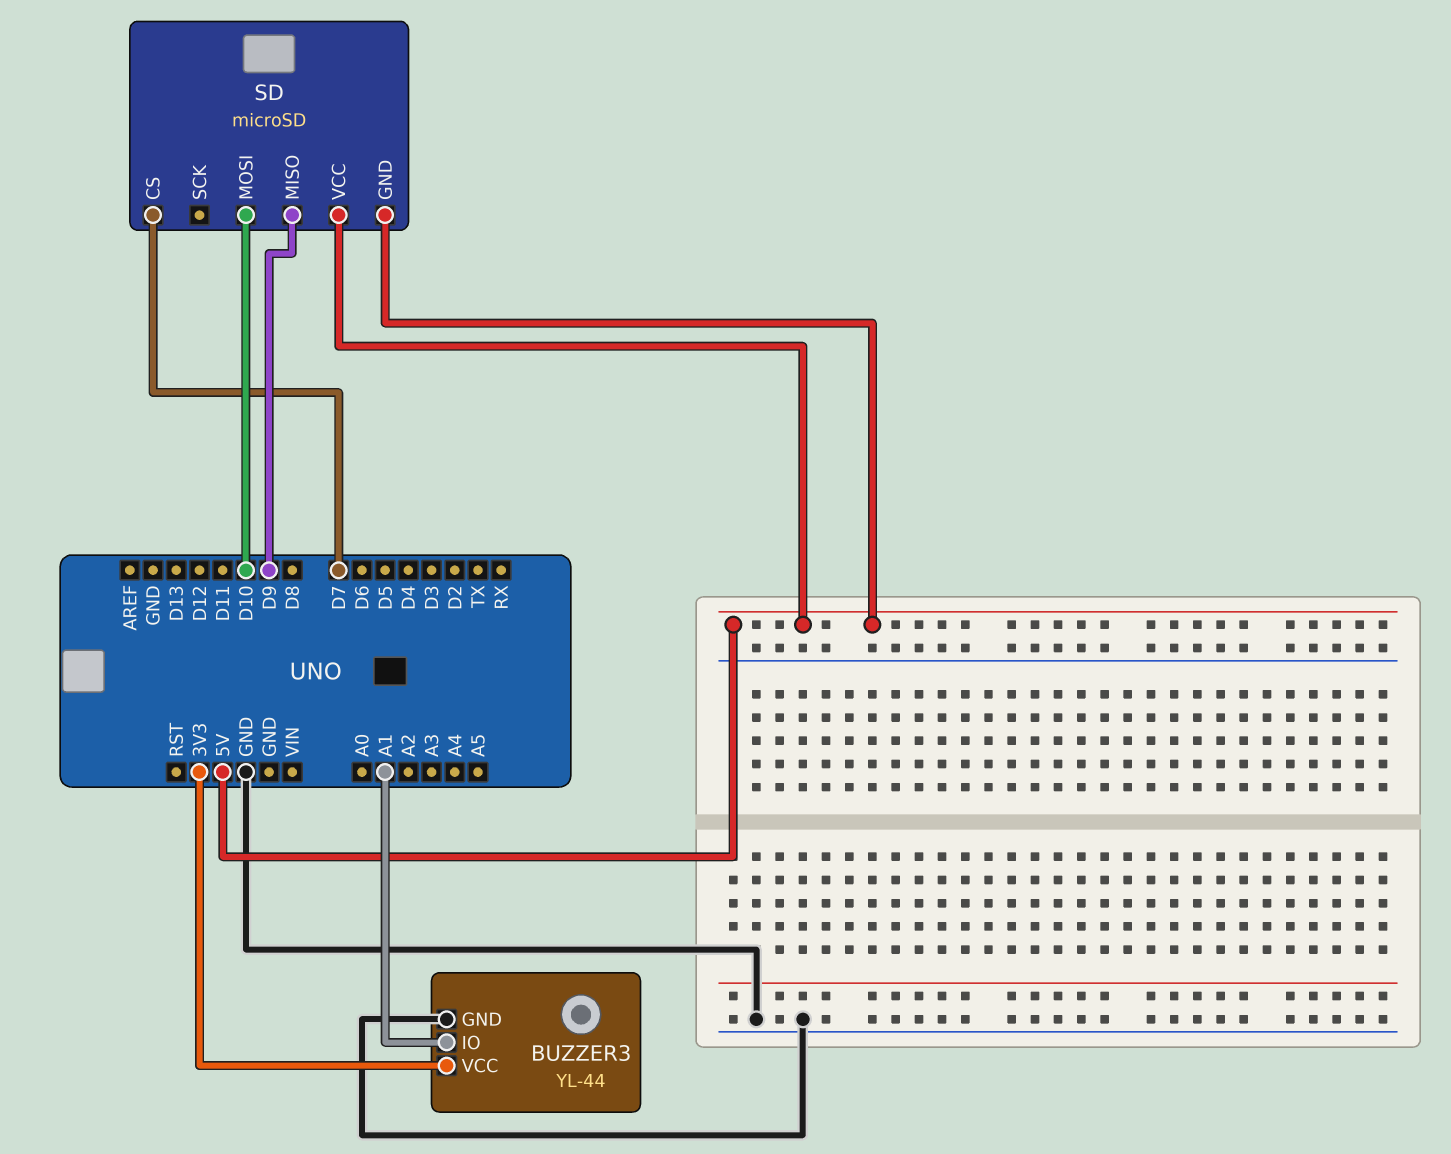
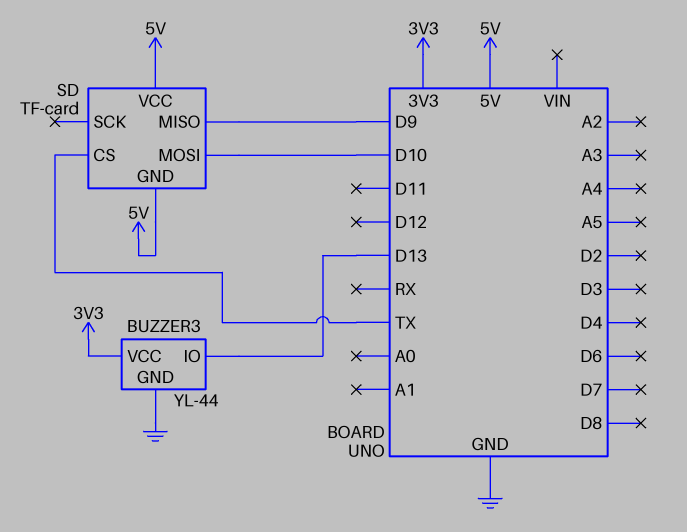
BUZZER3 pin IO: A1 -> D13
SD: microSD -> TF-card
SD pin CS: D7 -> TX

